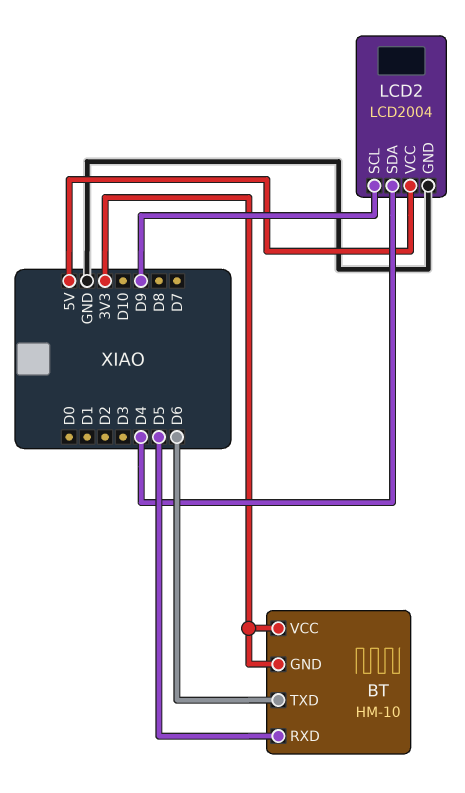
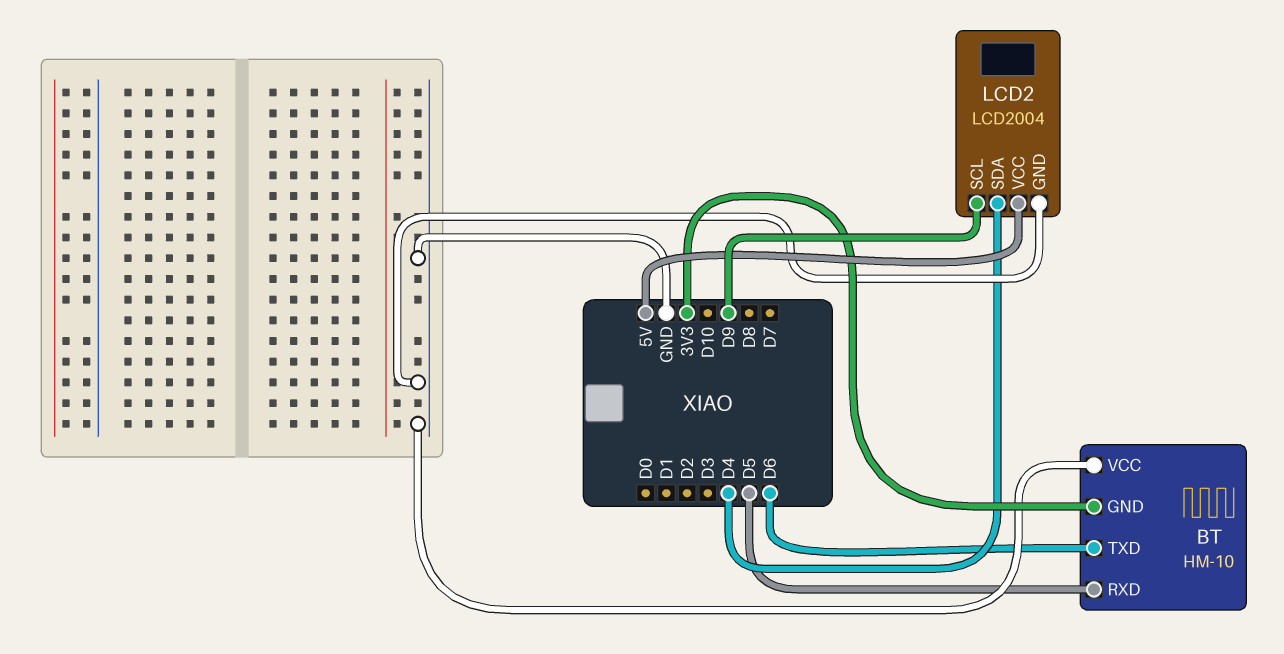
BT pin VCC: 3V3 -> GND

